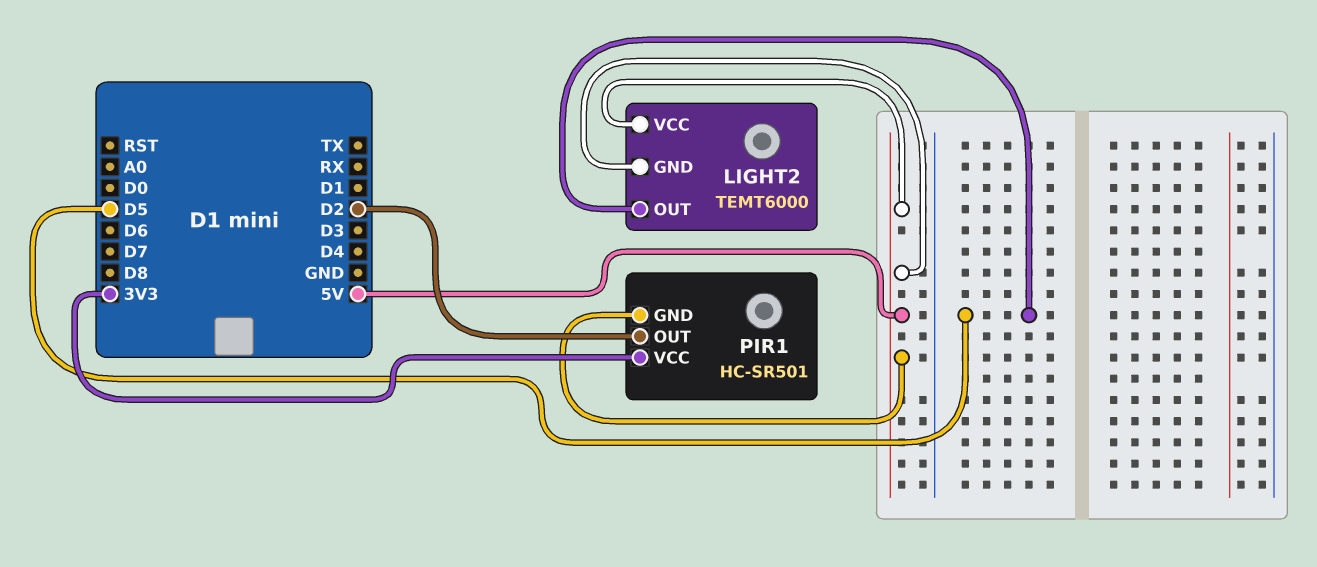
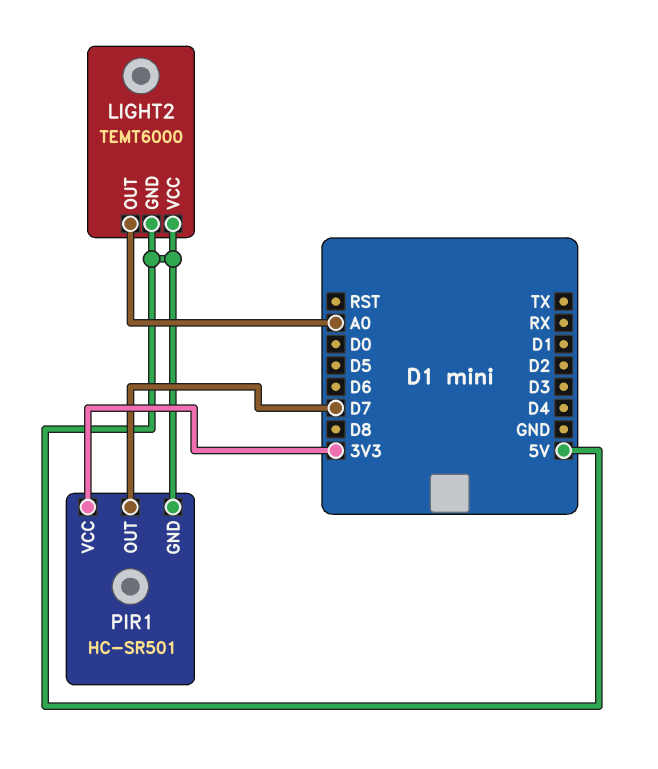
LIGHT2 pin OUT: D5 -> A0
PIR1 pin OUT: D2 -> D7

